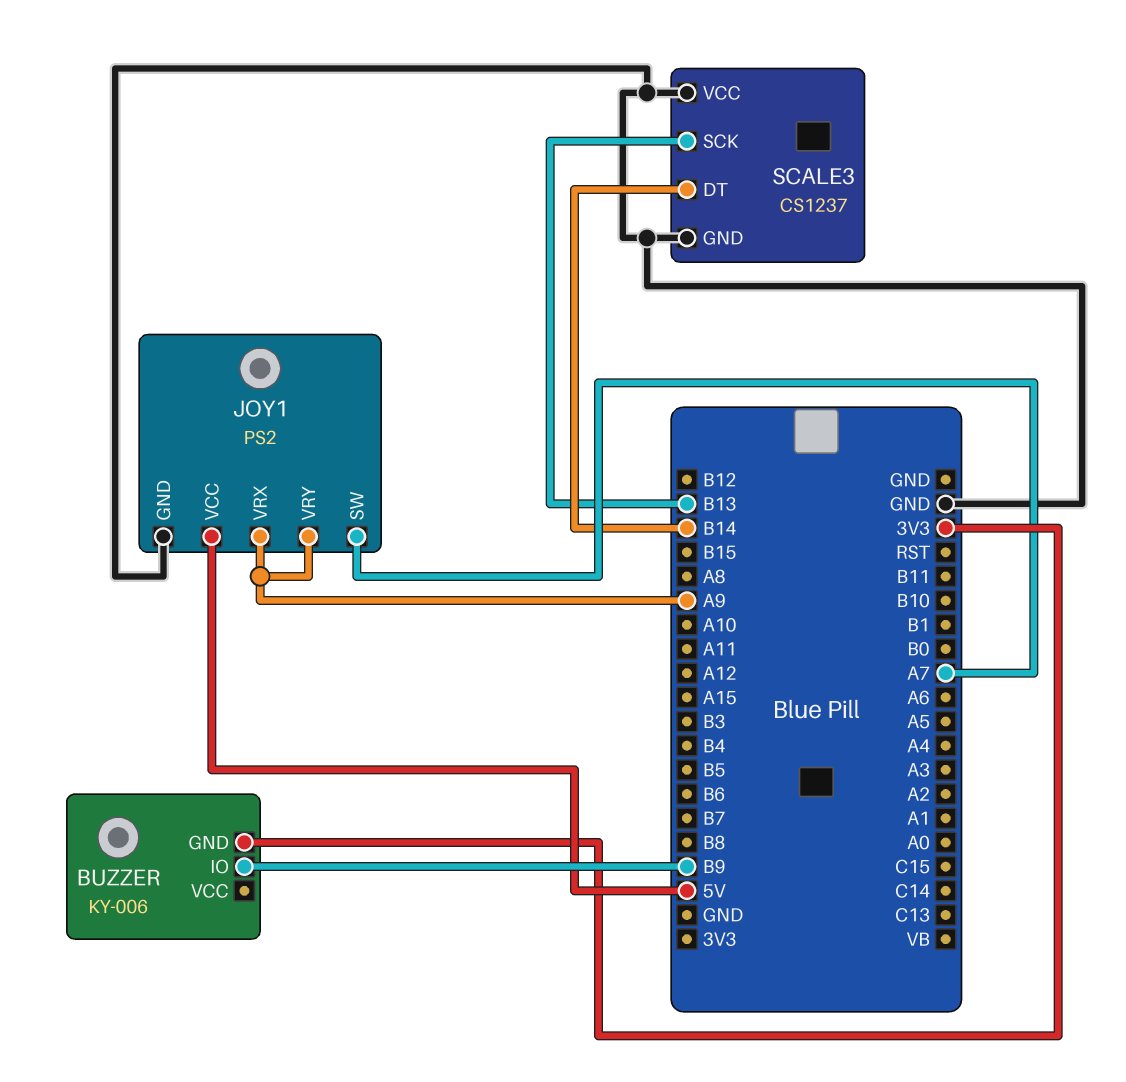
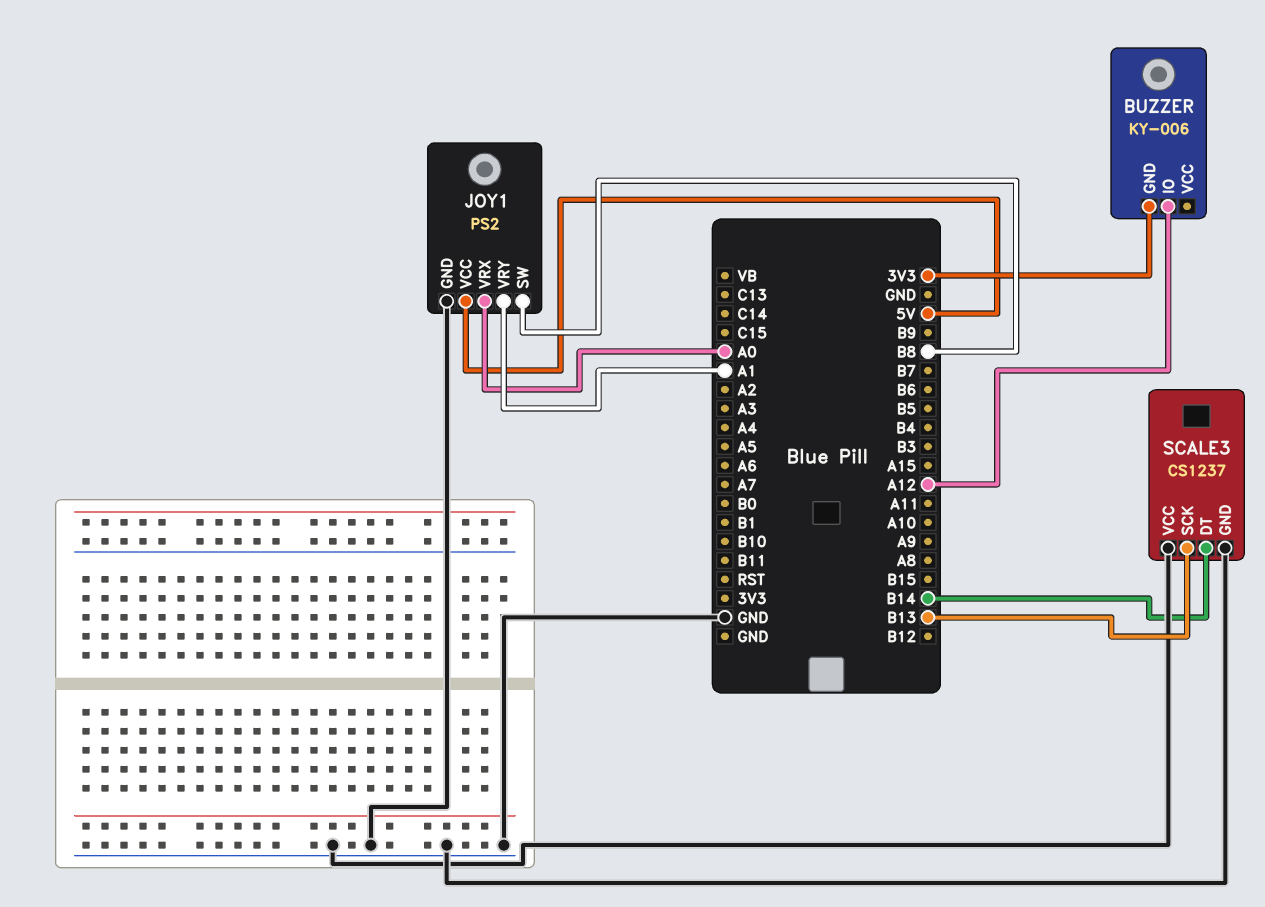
BUZZER pin IO: B9 -> A12
JOY1 pin SW: A7 -> B8
JOY1 pin VRX: A9 -> A0
JOY1 pin VRY: A9 -> A1

